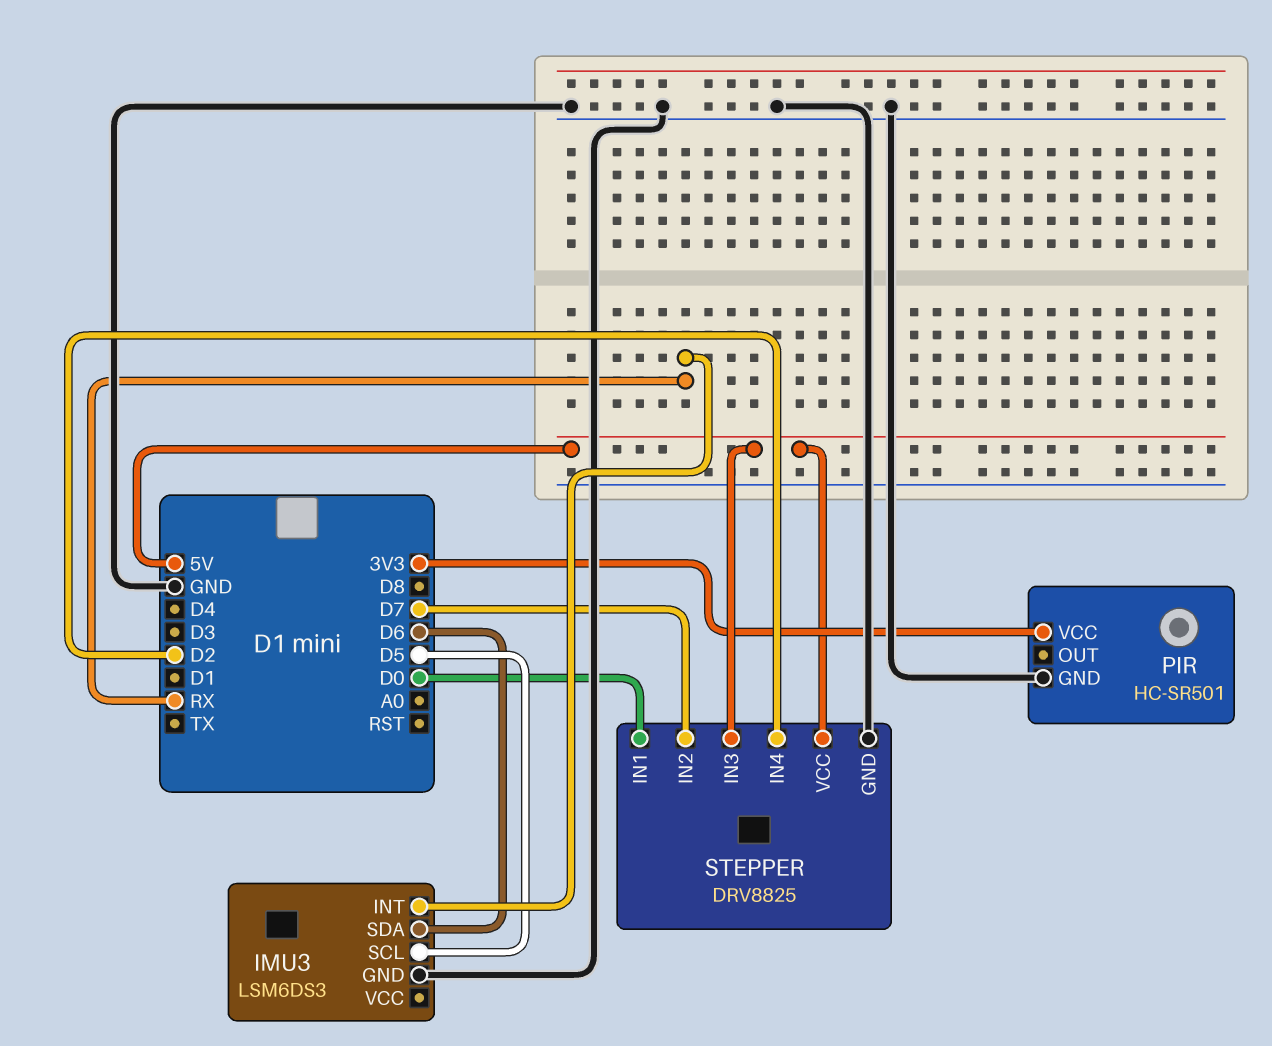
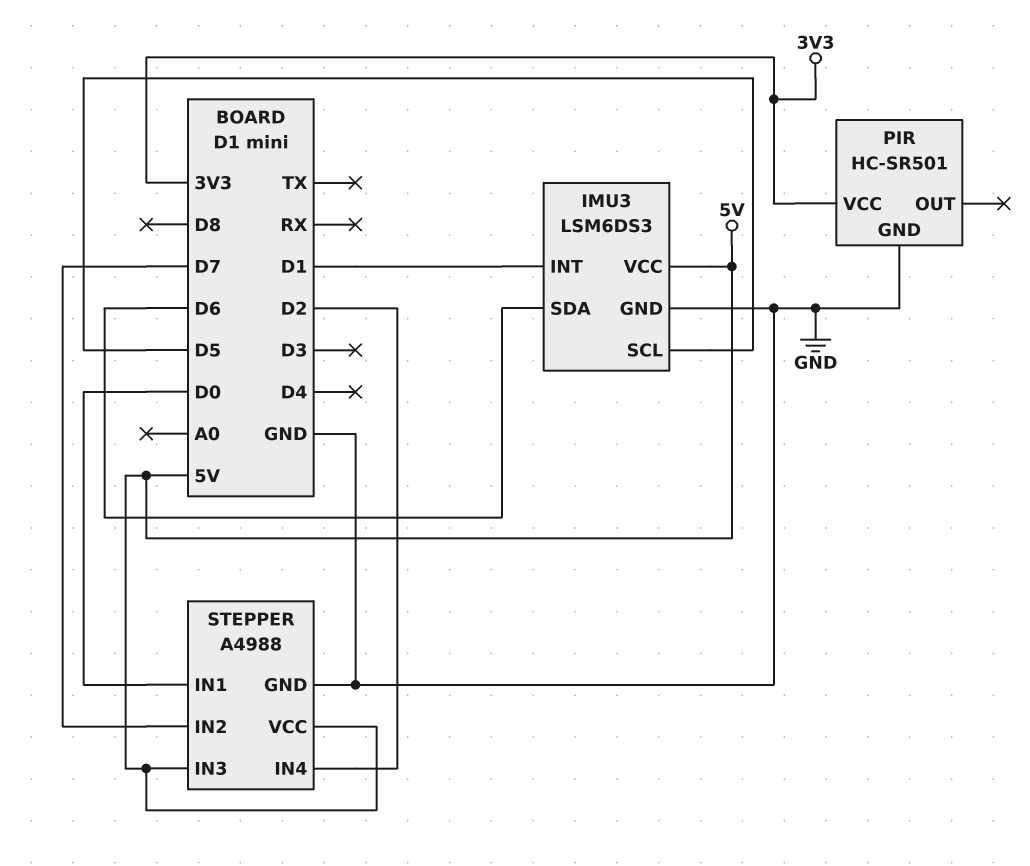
IMU3 pin INT: RX -> D1
IMU3 pin VCC: none -> 5V
STEPPER: DRV8825 -> A4988

